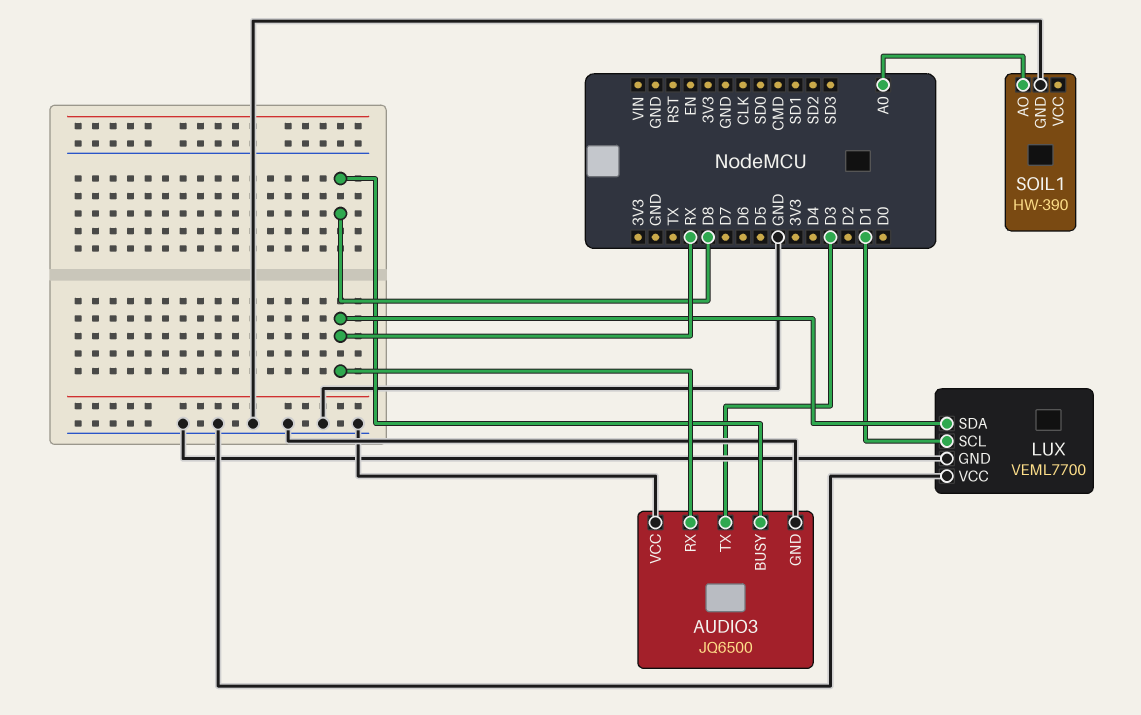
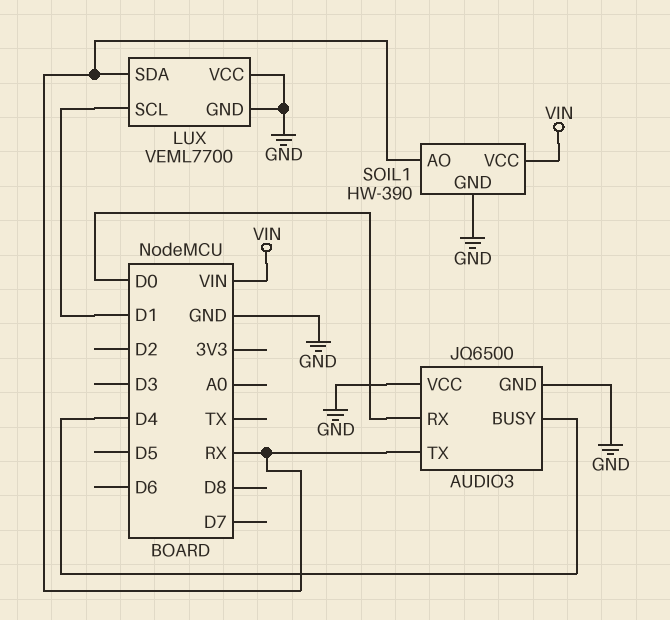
AUDIO3 pin BUSY: D8 -> D4
AUDIO3 pin RX: RX -> D0
AUDIO3 pin TX: D3 -> RX
SOIL1 pin AO: A0 -> RX
SOIL1 pin VCC: none -> VIN

